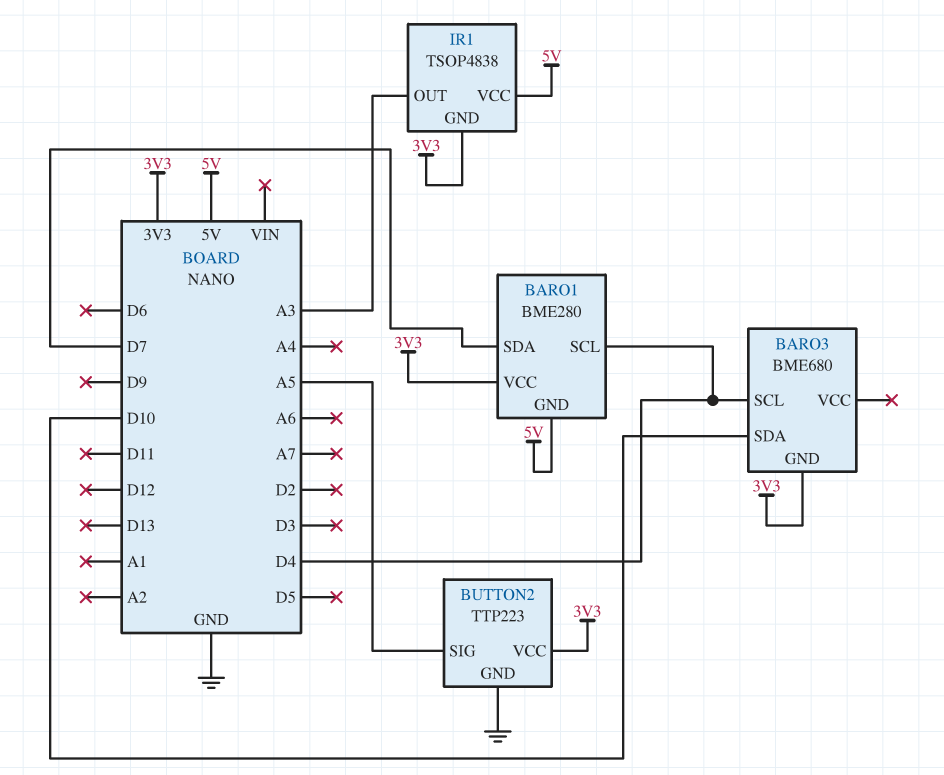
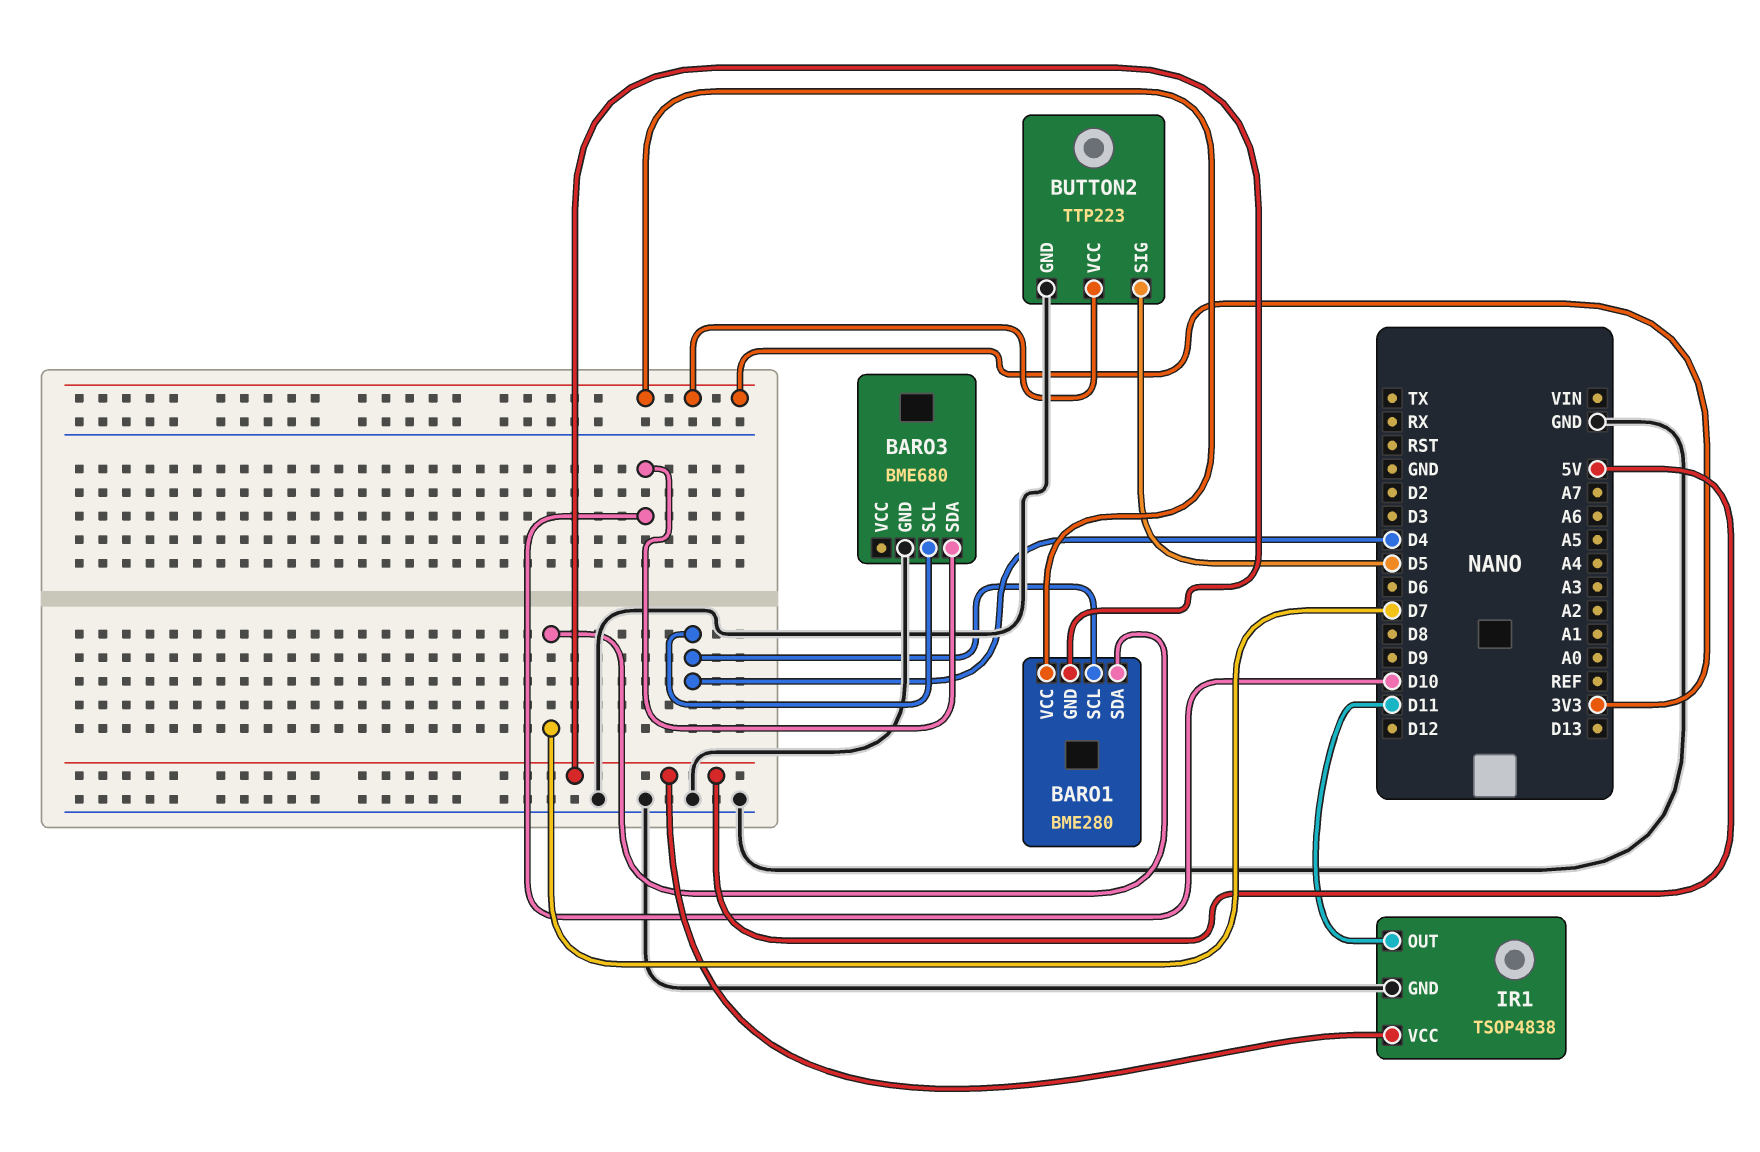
BARO3 pin GND: 3V3 -> GND
BUTTON2 pin SIG: A5 -> D5
IR1 pin GND: 3V3 -> GND
IR1 pin OUT: A3 -> D11

